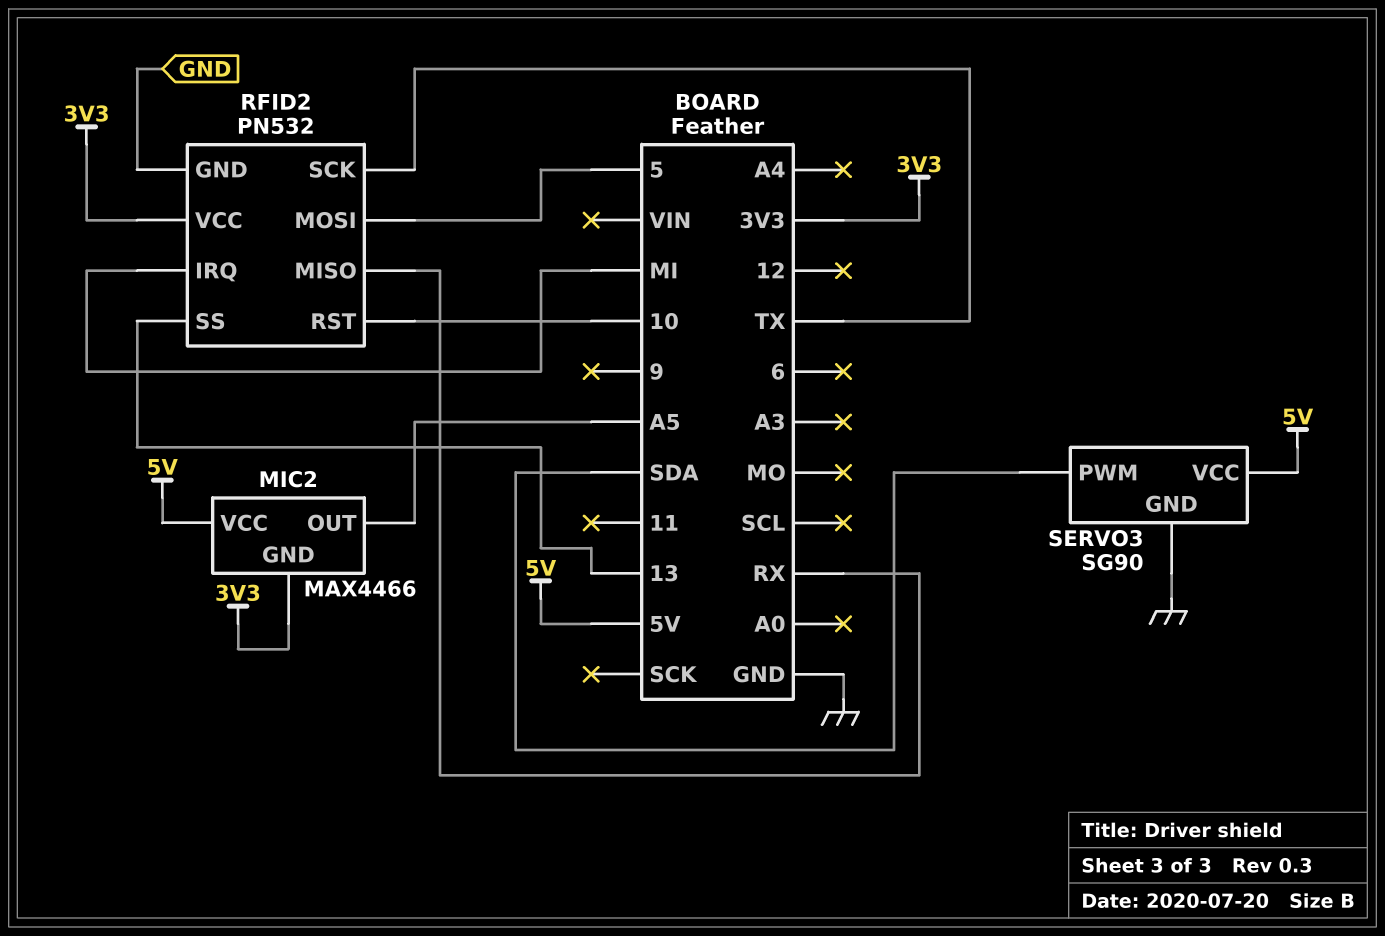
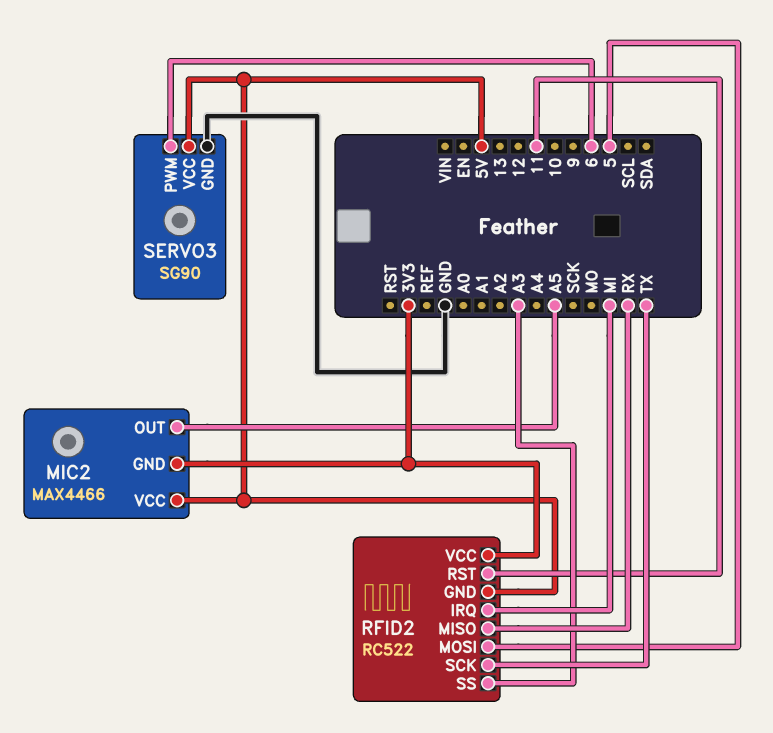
RFID2: PN532 -> RC522
RFID2 pin GND: GND -> 5V
RFID2 pin RST: 10 -> 11
RFID2 pin SS: 13 -> A3
SERVO3 pin PWM: SDA -> 6

